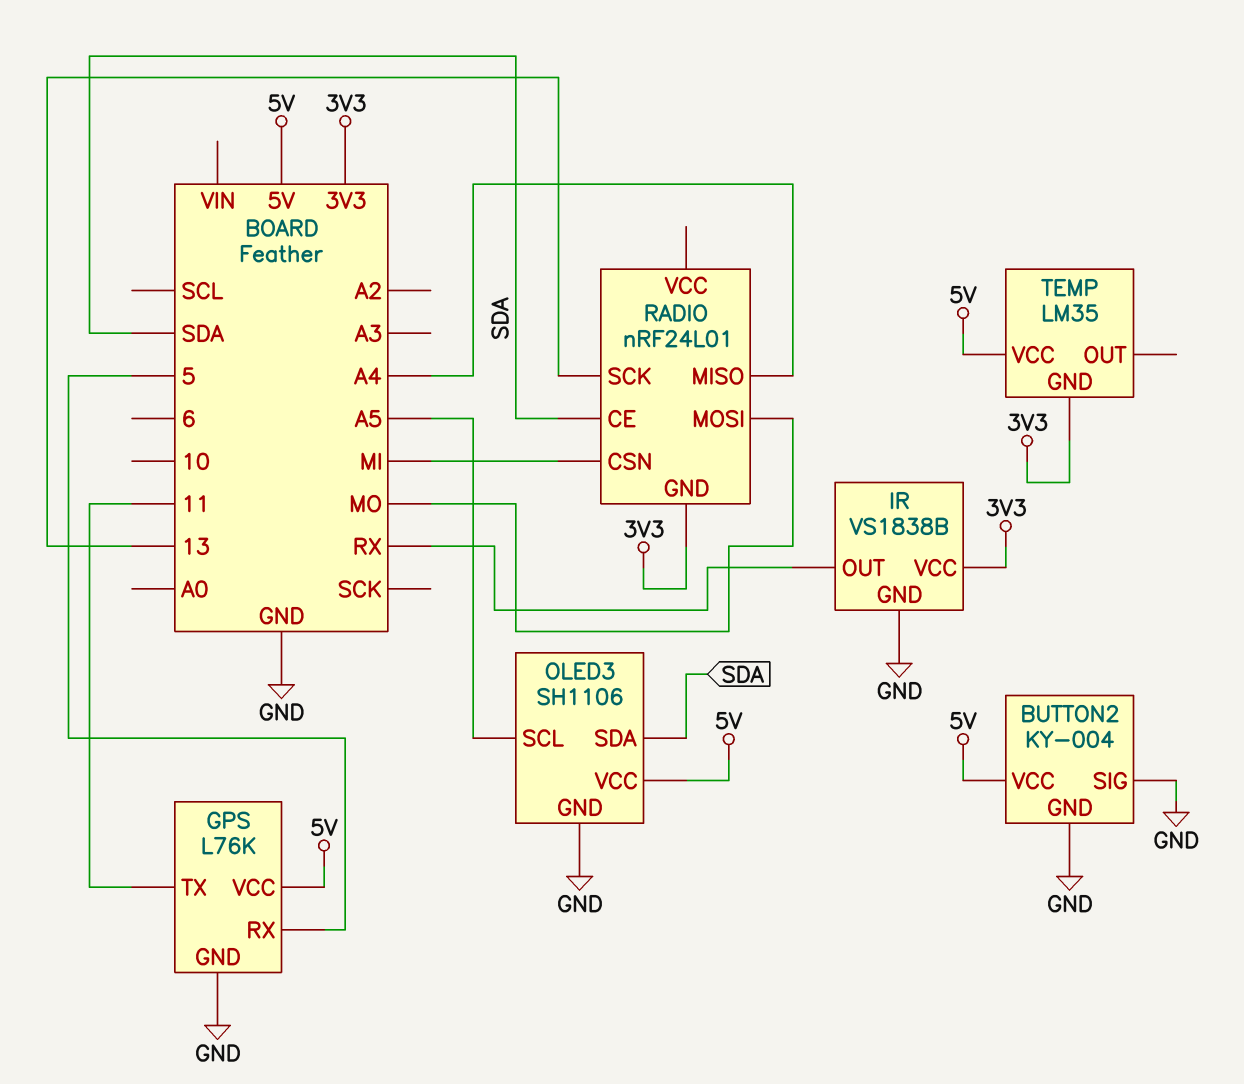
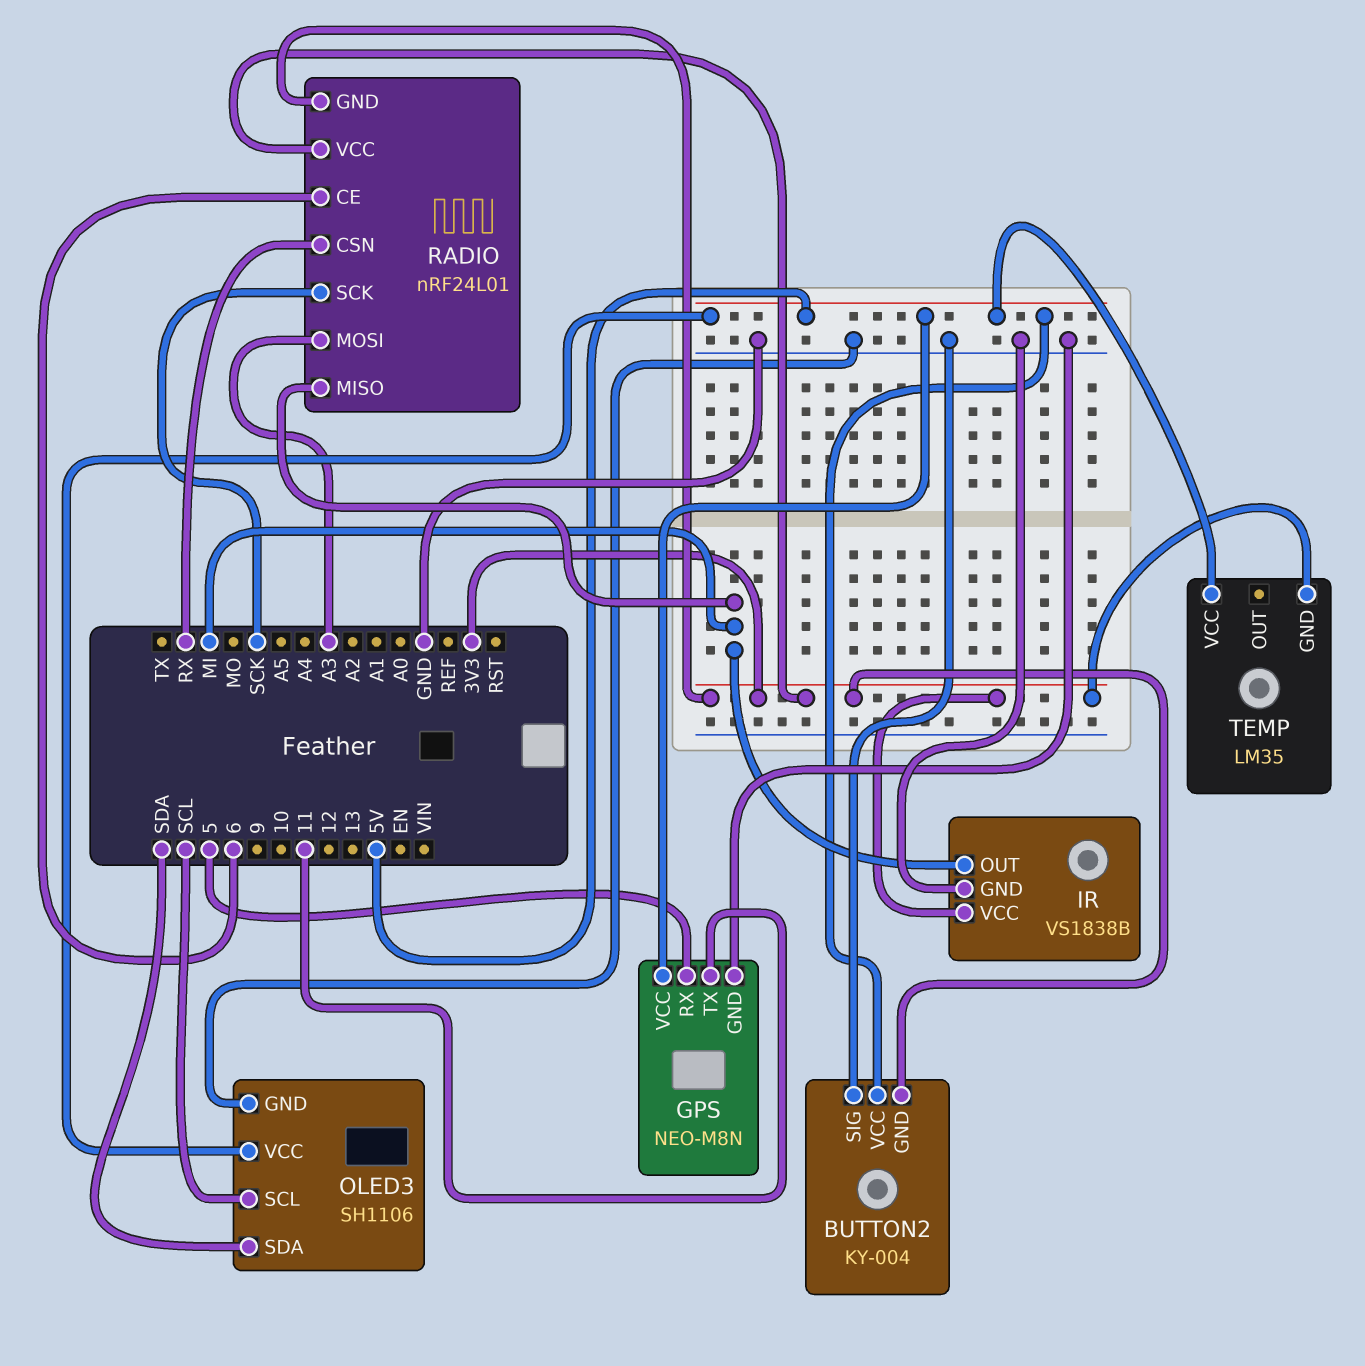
BUTTON2 pin GND: GND -> 3V3
GPS: L76K -> NEO-M8N
IR pin OUT: RX -> MI
OLED3 pin SCL: A5 -> SCL
RADIO pin CE: SDA -> 6
RADIO pin CSN: MI -> RX
RADIO pin MISO: A4 -> MI
RADIO pin MOSI: MO -> A3
RADIO pin SCK: 13 -> SCK
RADIO pin VCC: none -> 3V3

